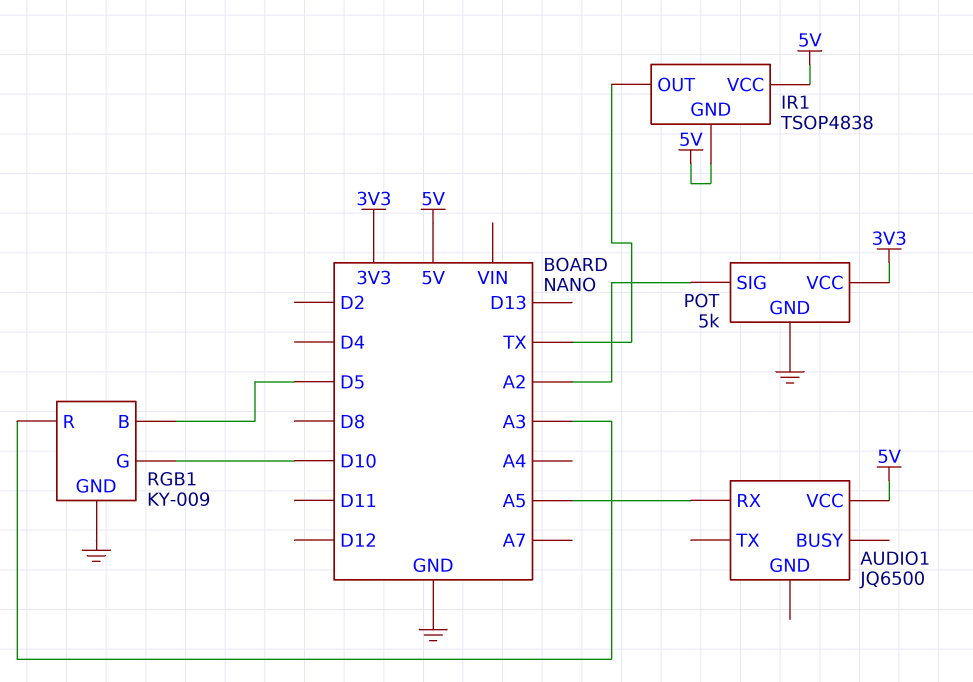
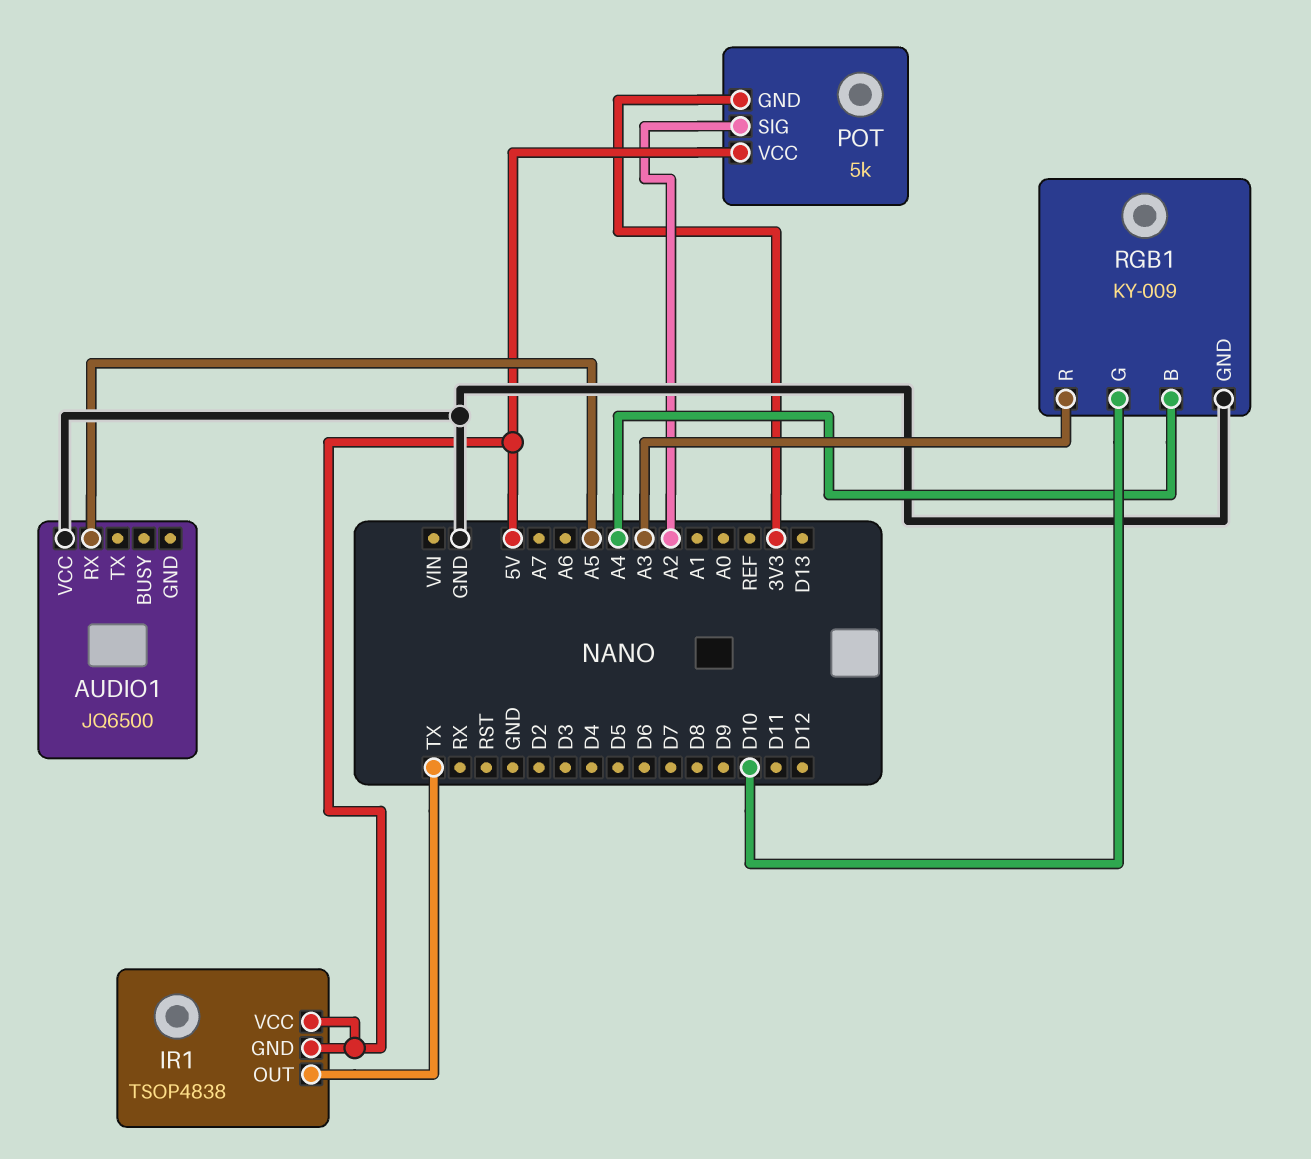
AUDIO1 pin VCC: 5V -> GND
POT pin GND: GND -> 3V3
POT pin VCC: 3V3 -> 5V
RGB1 pin B: D5 -> A4

